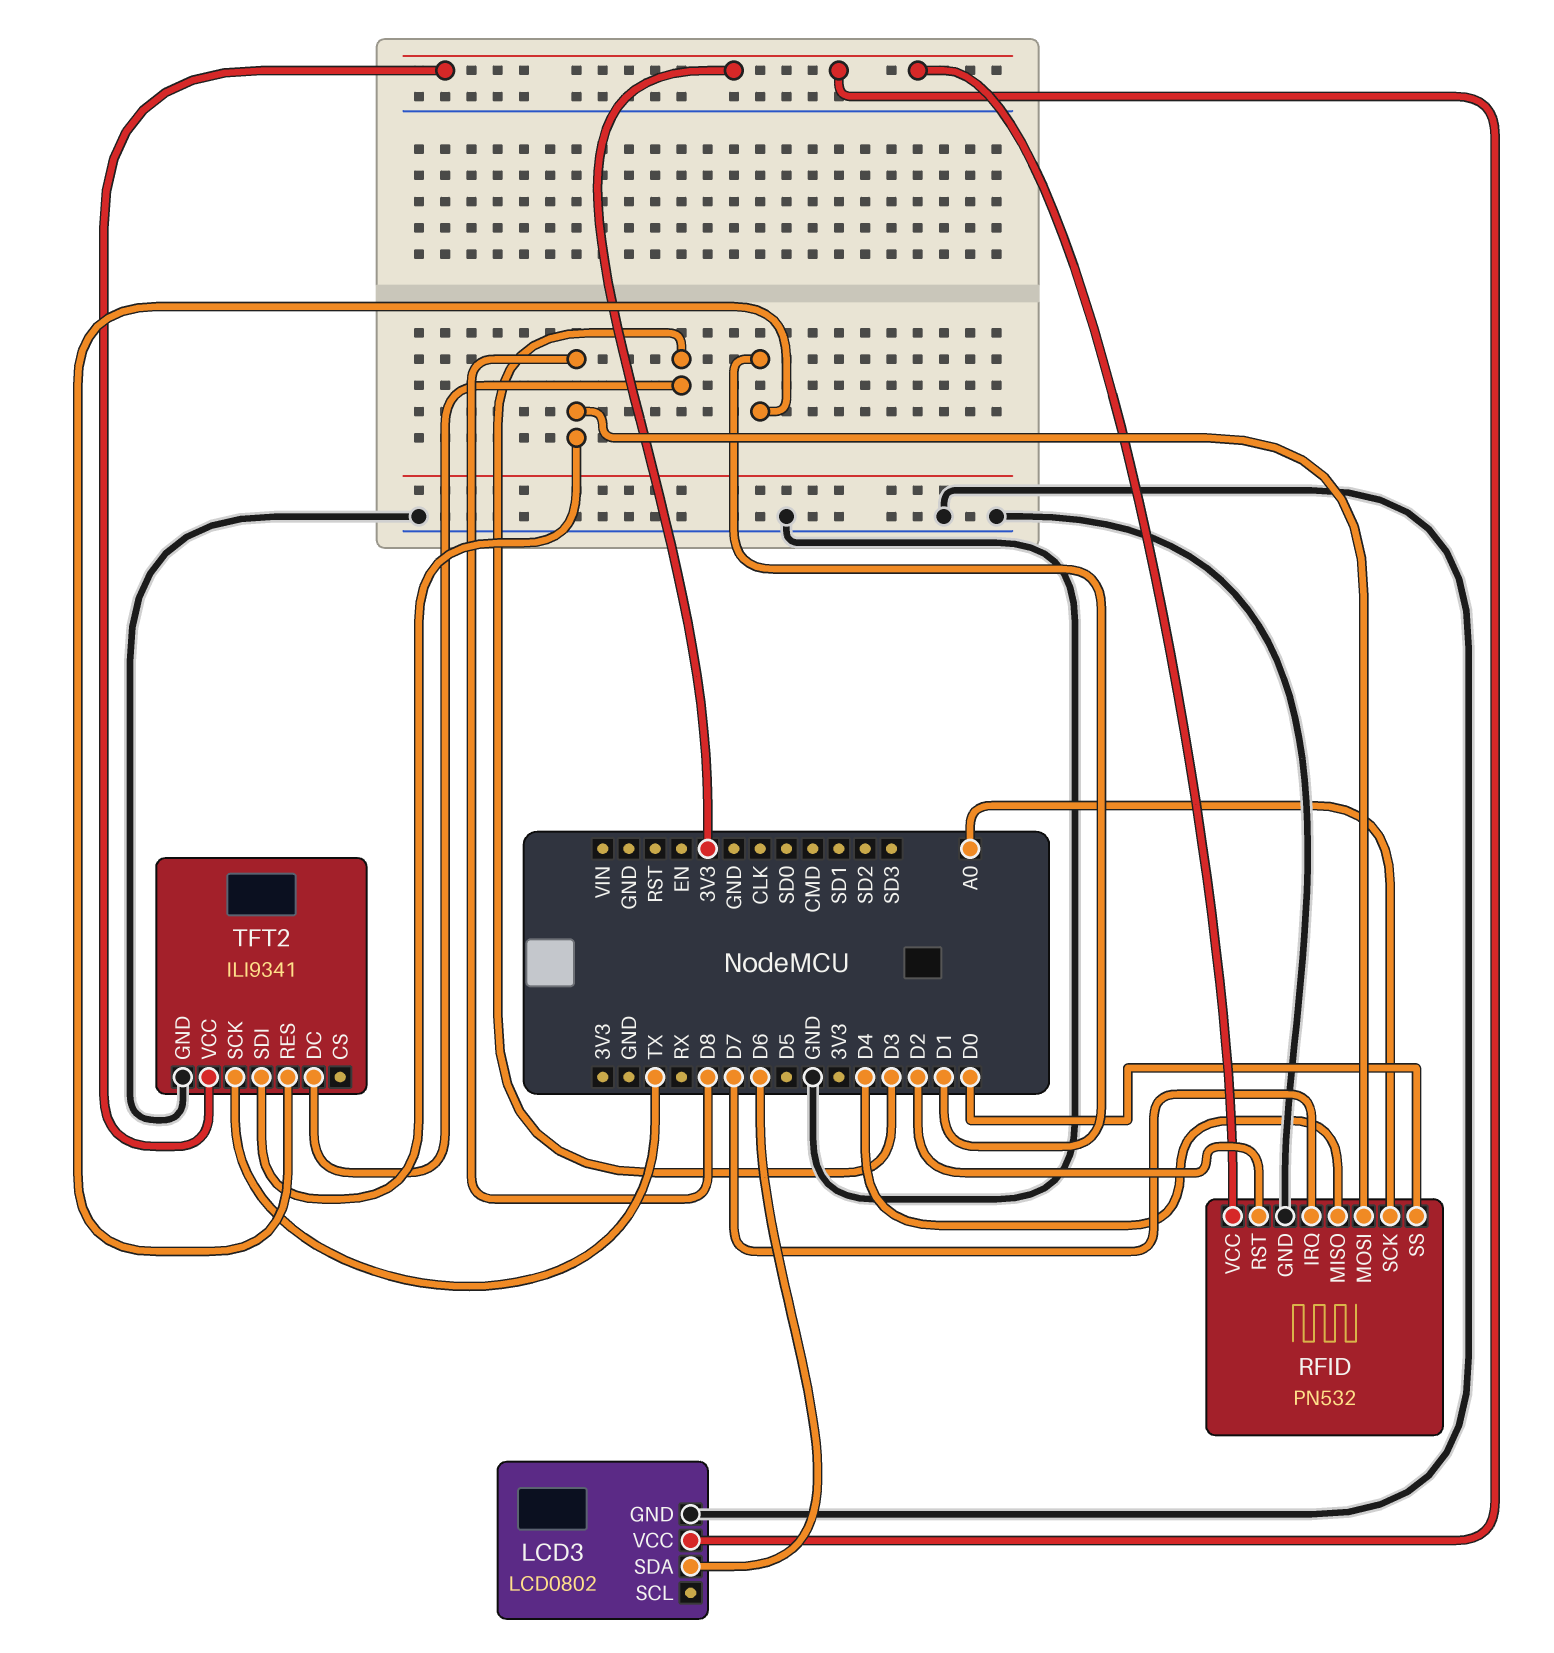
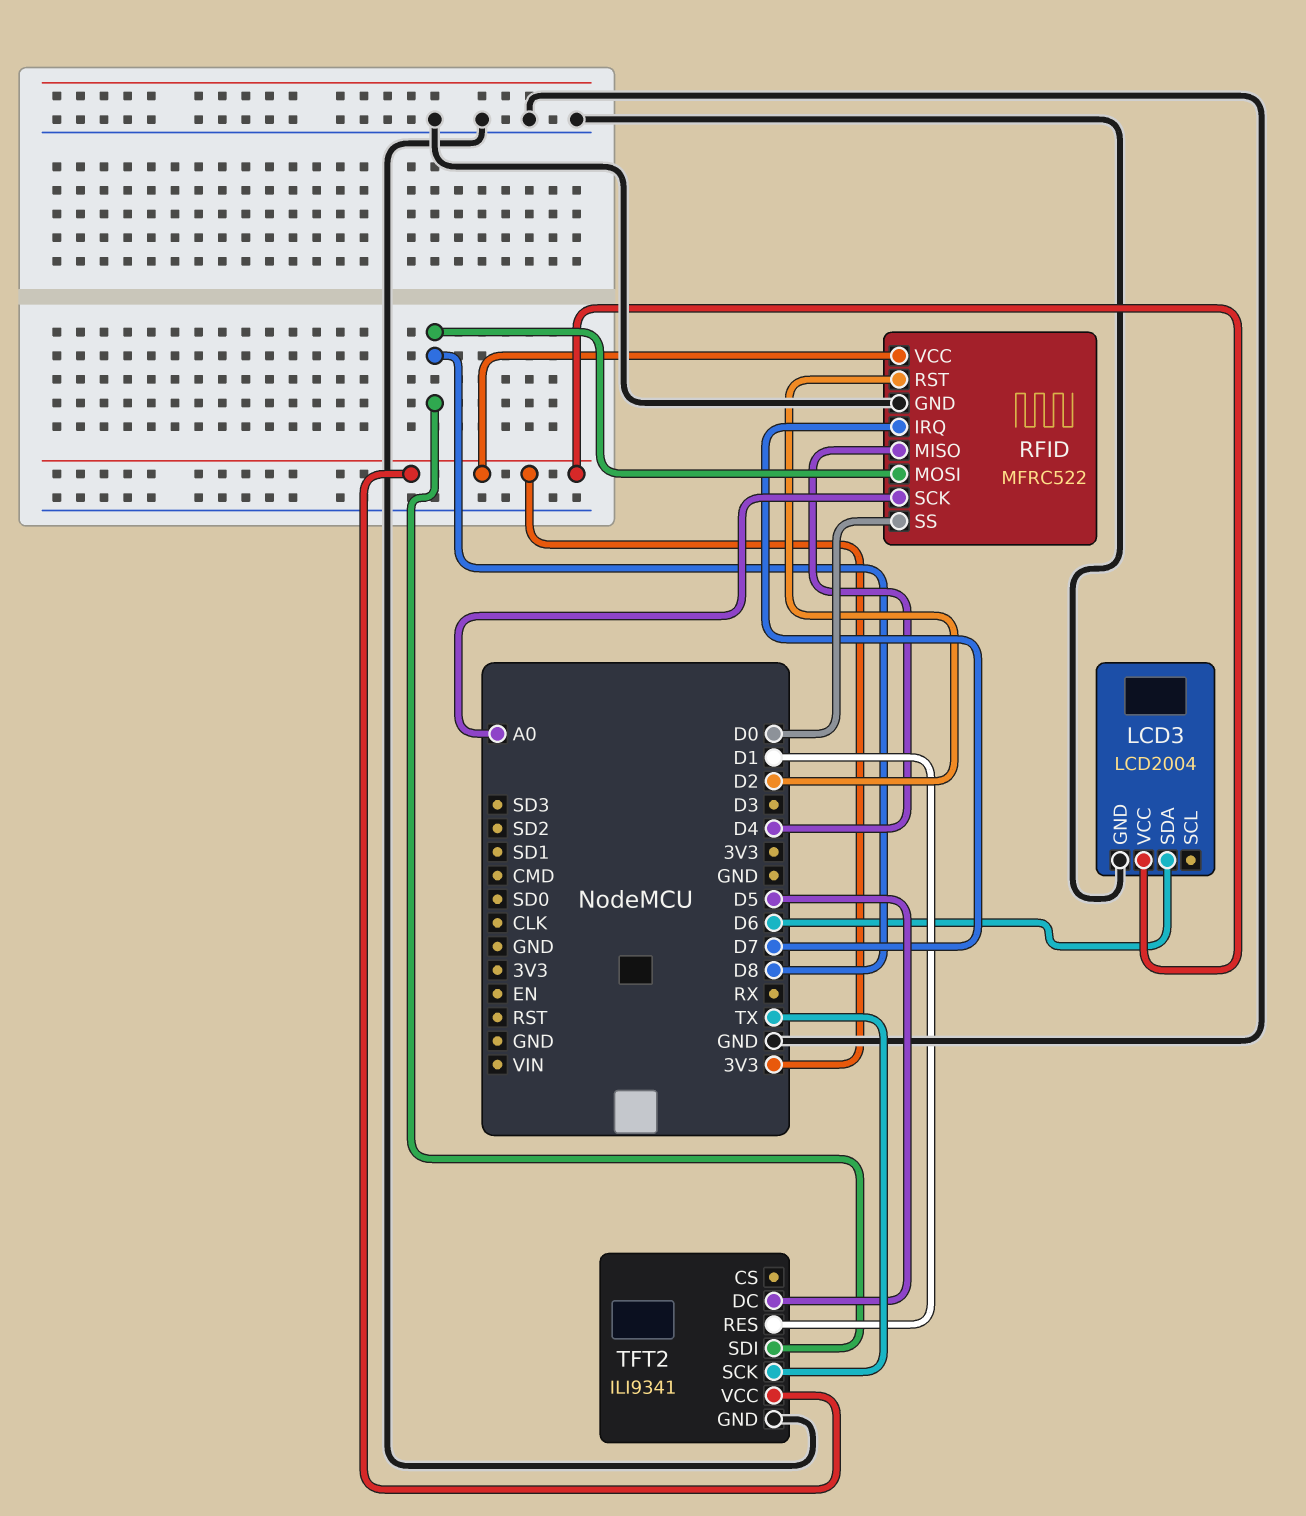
LCD3: LCD0802 -> LCD2004
RFID: PN532 -> MFRC522
TFT2 pin DC: D3 -> D5

